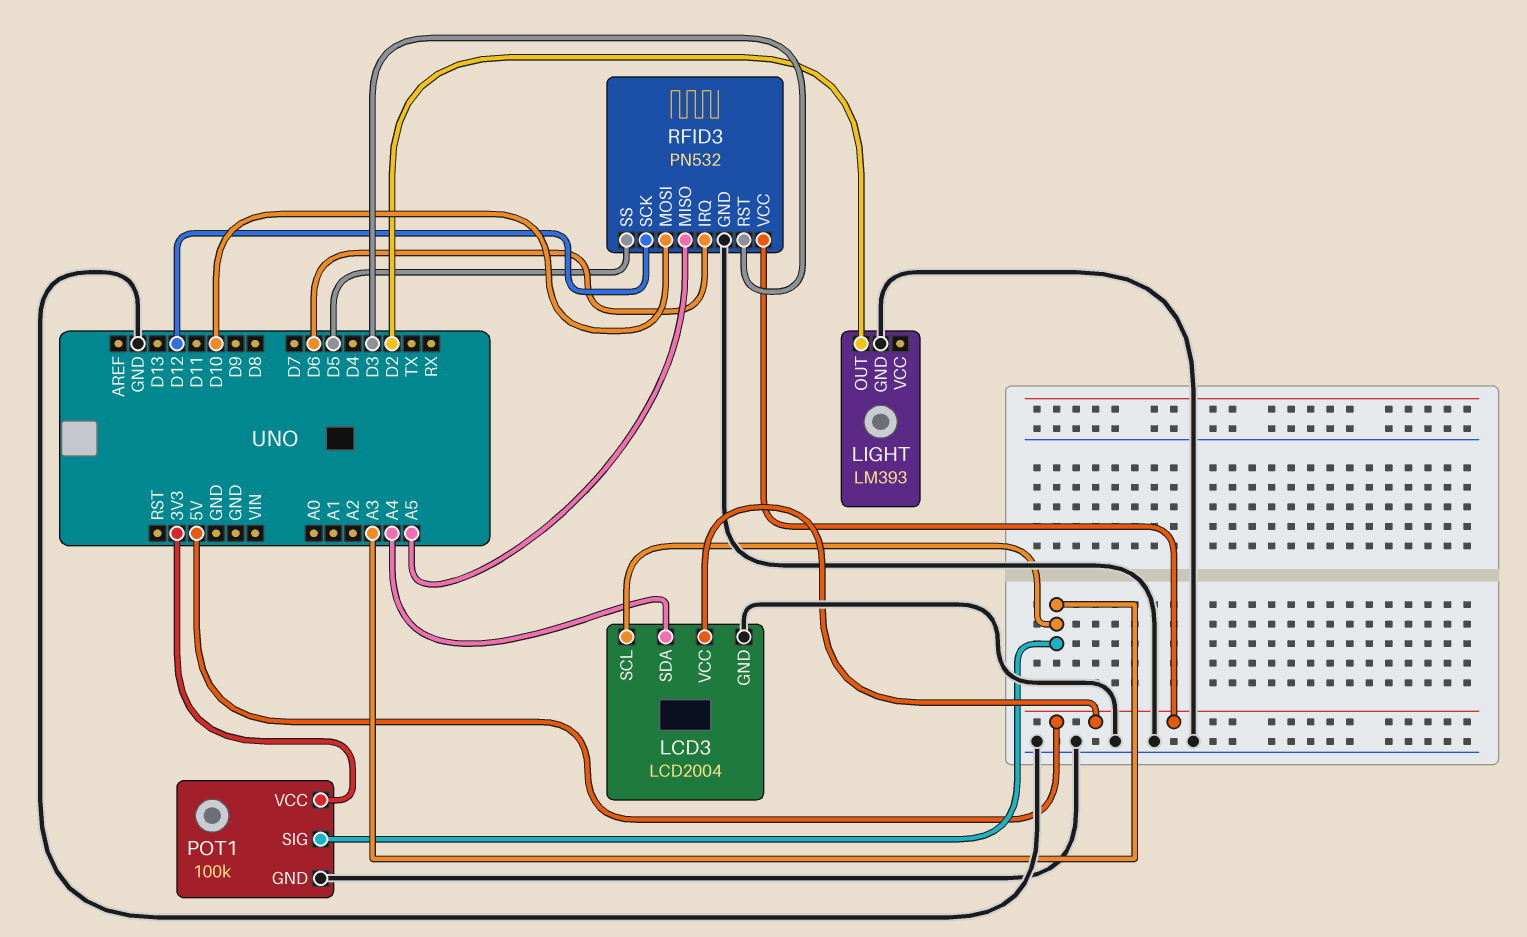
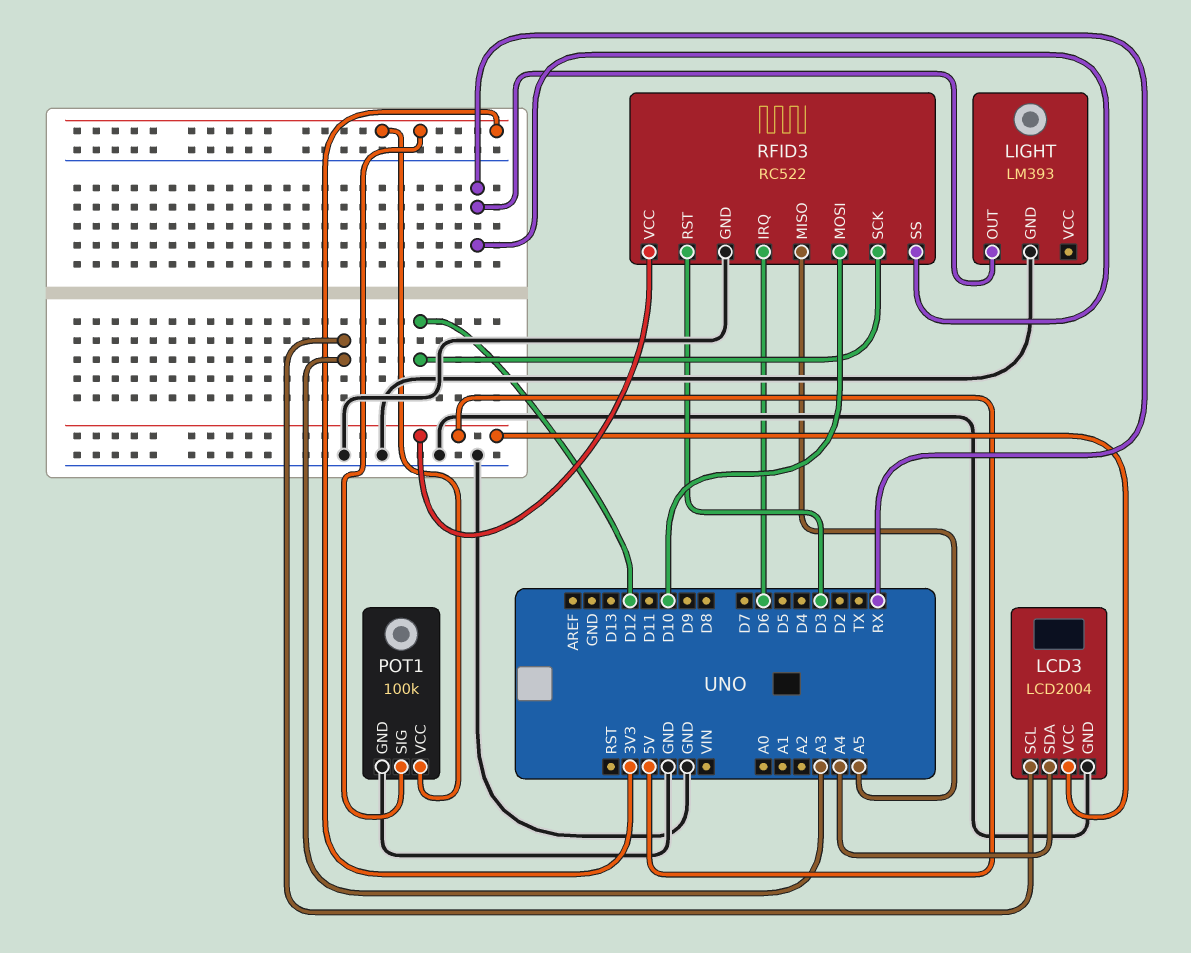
LIGHT pin OUT: D2 -> RX
POT1 pin SIG: A3 -> 3V3
RFID3: PN532 -> RC522
RFID3 pin SS: D5 -> RX

